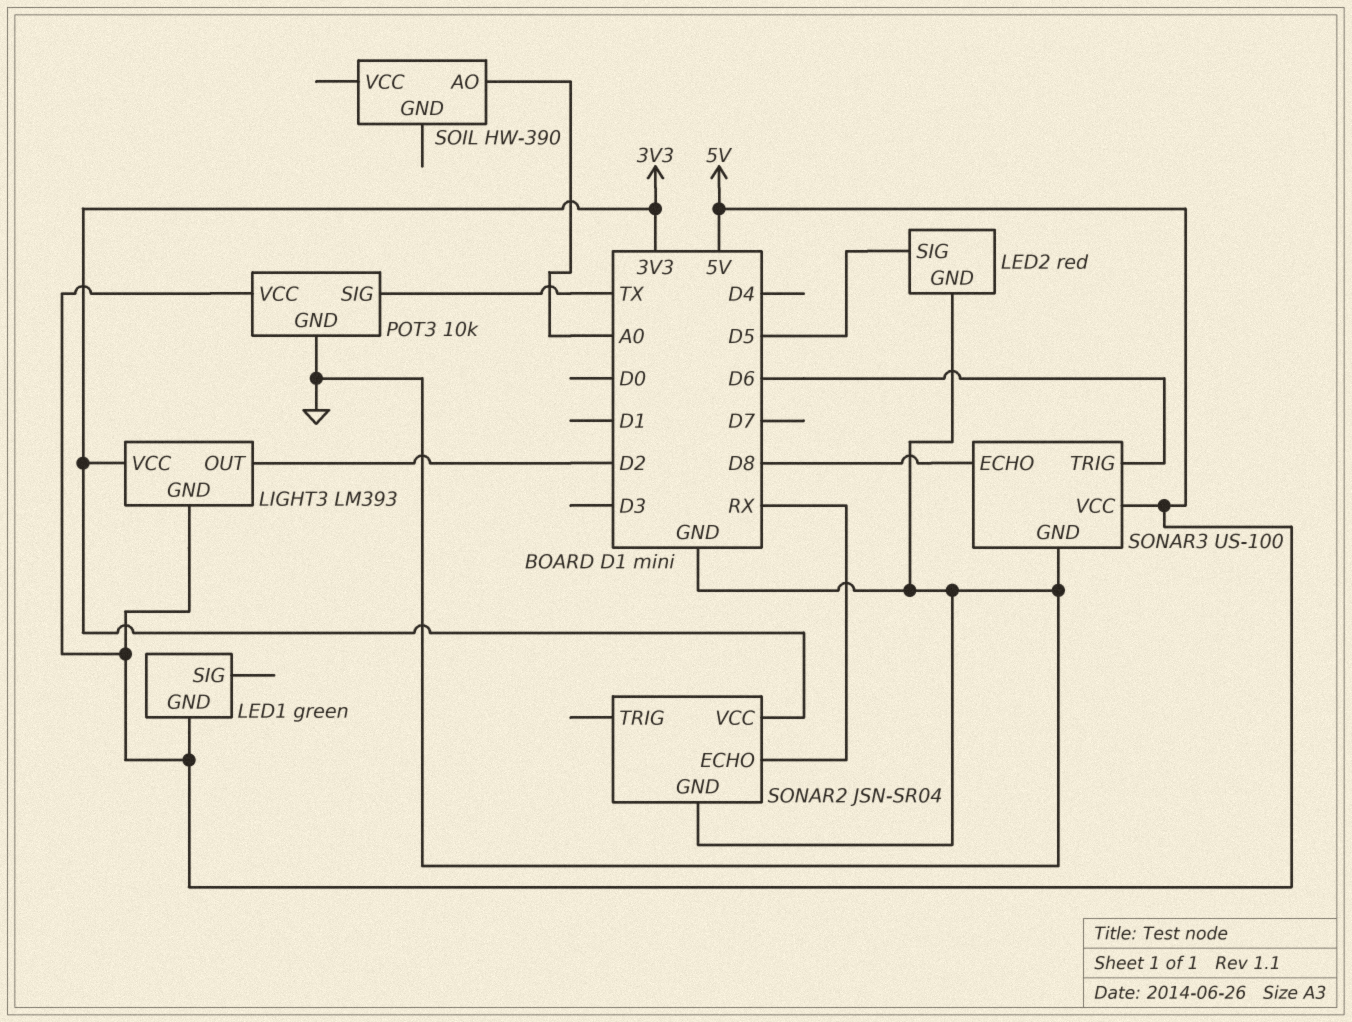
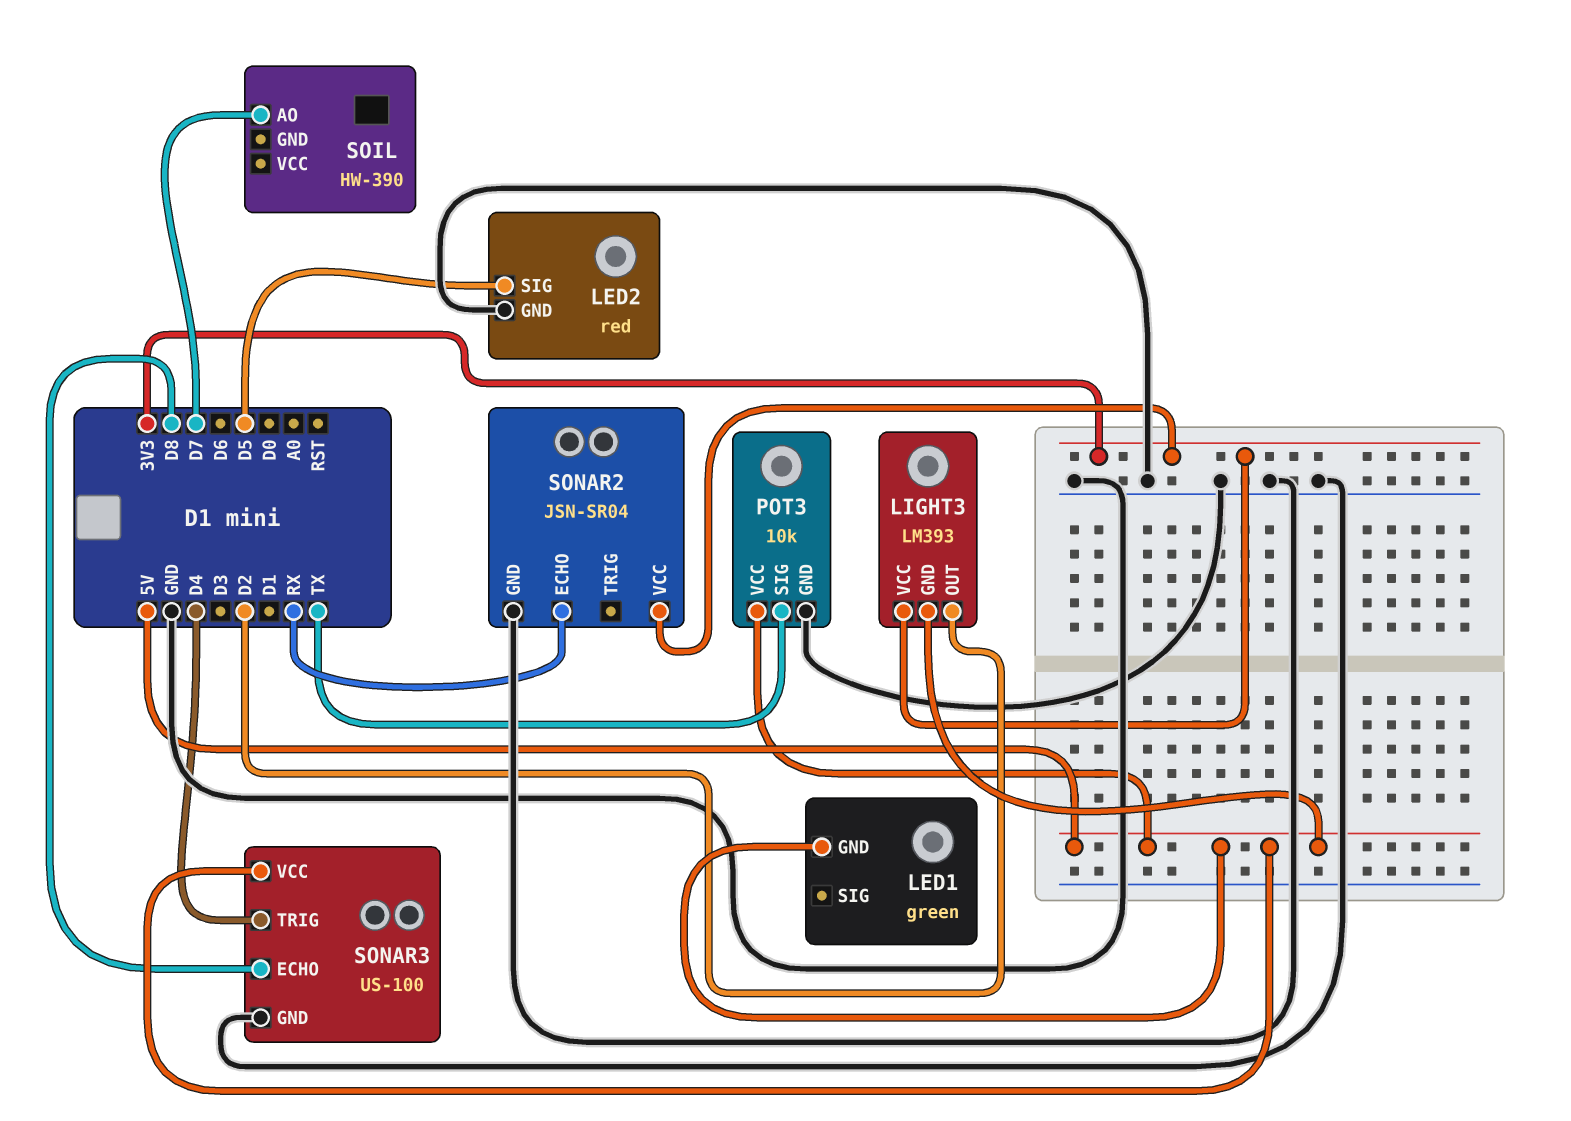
SOIL pin AO: A0 -> D7
SONAR3 pin TRIG: D6 -> D4

